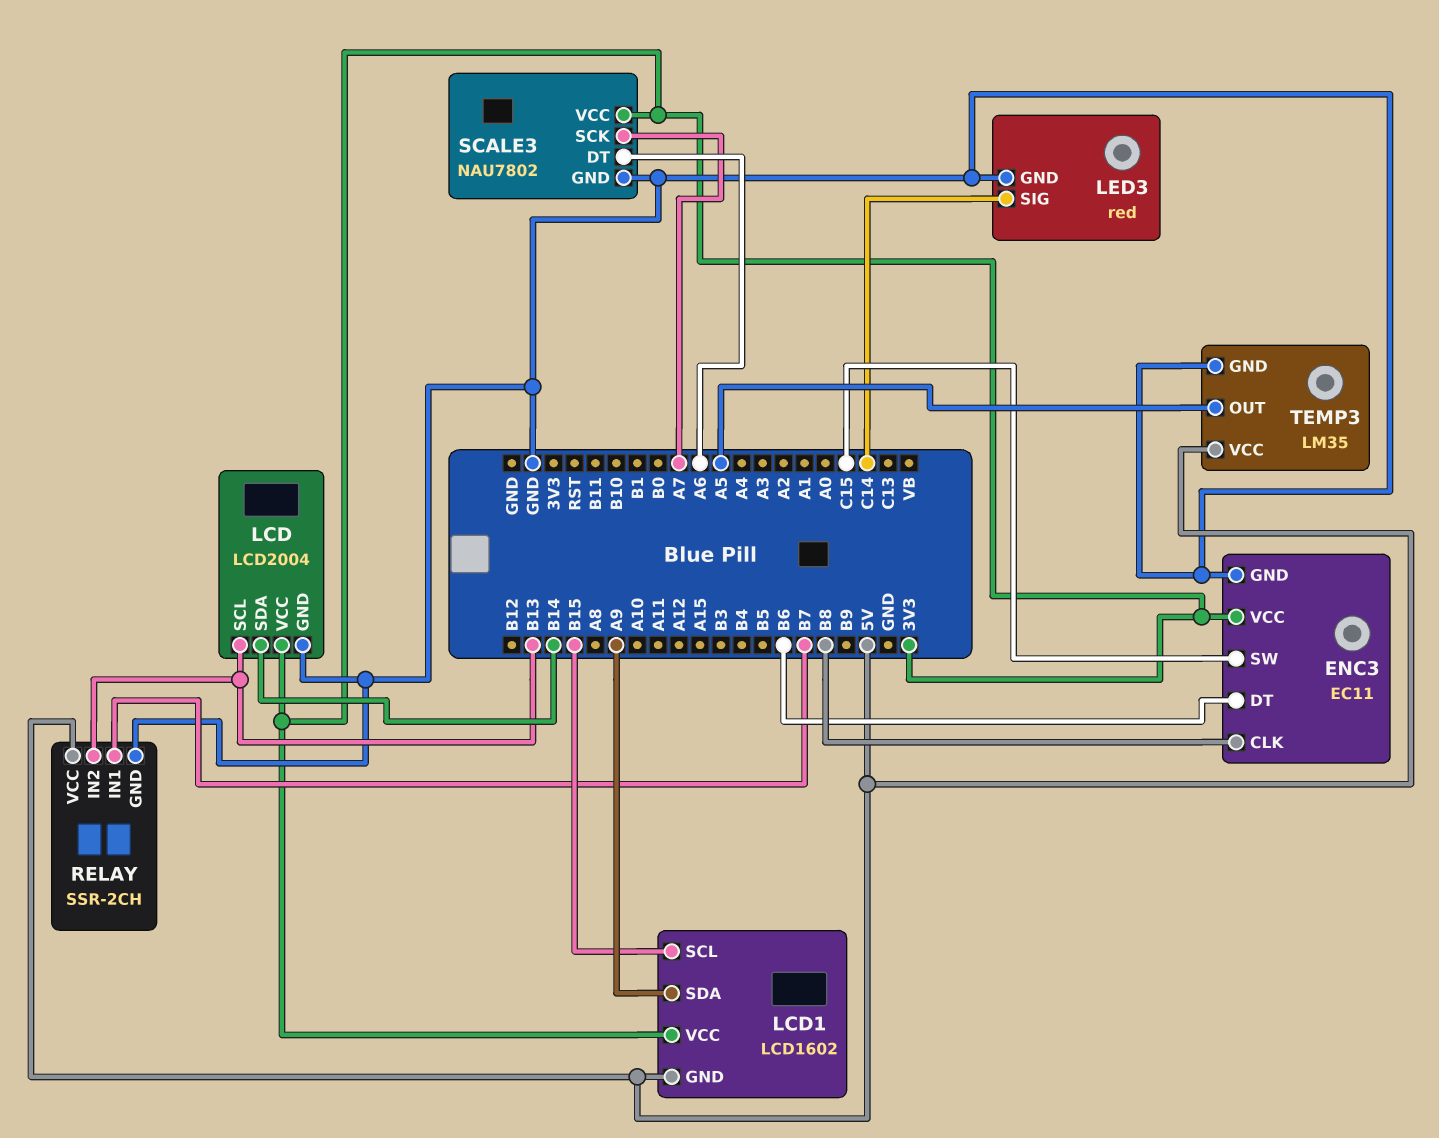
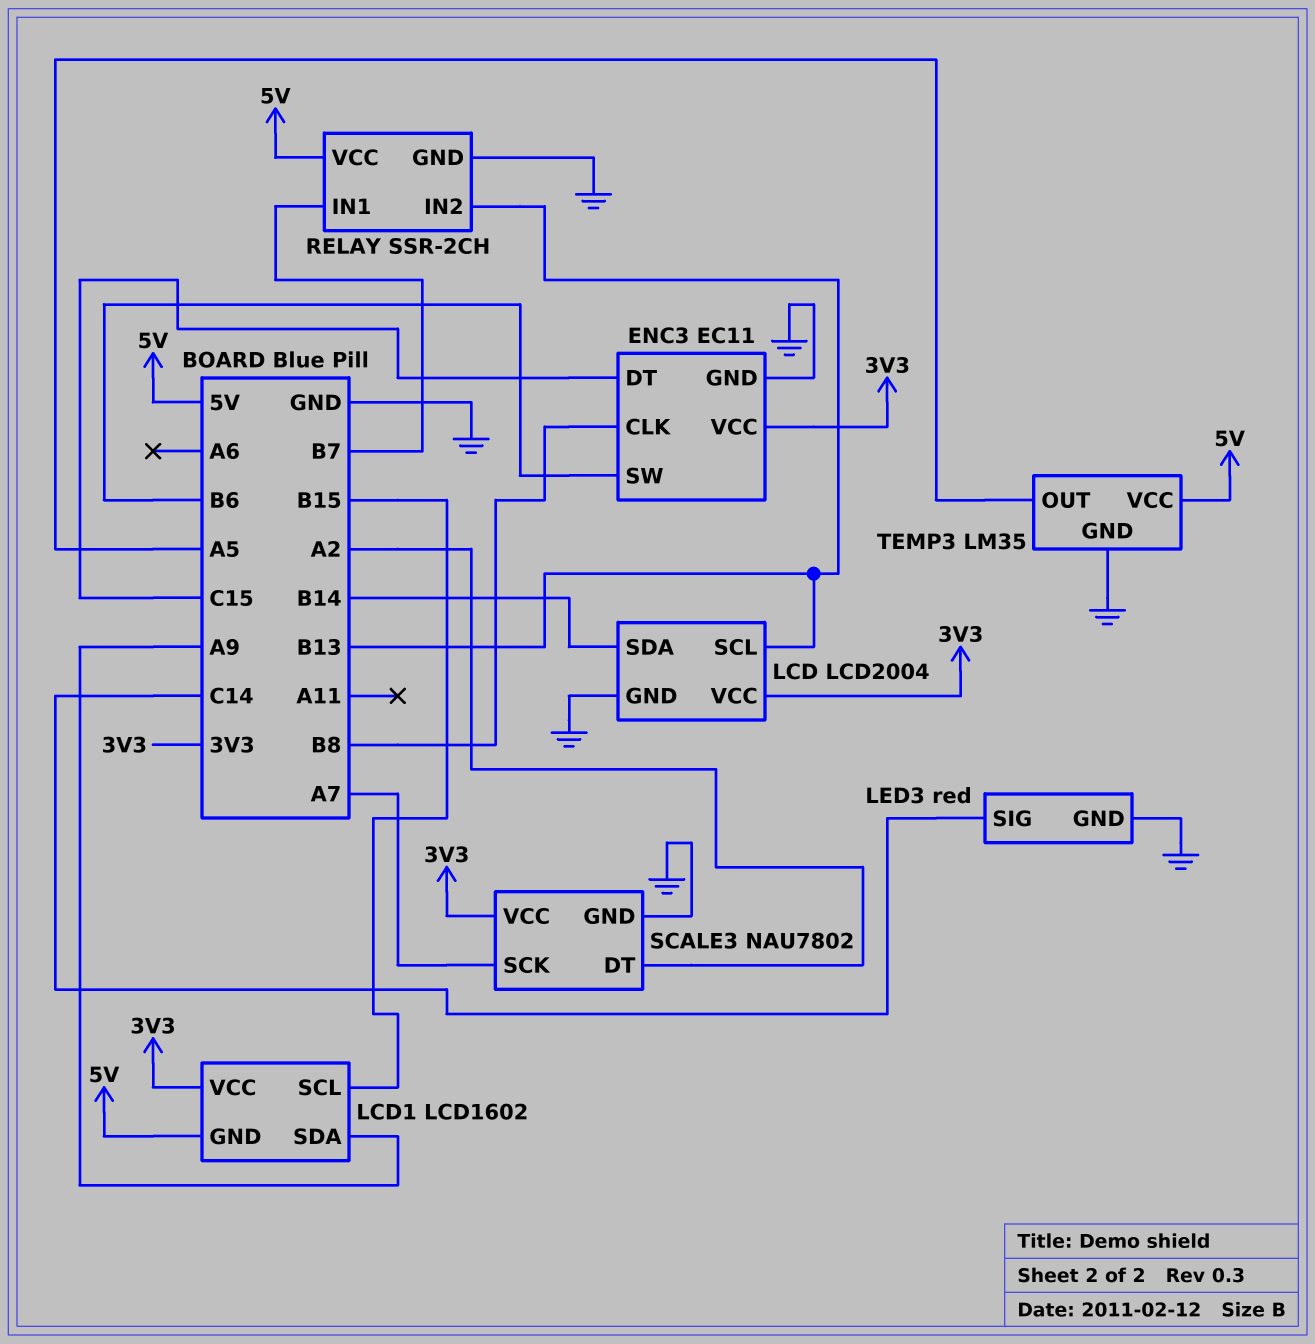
ENC3 pin DT: B6 -> C15
ENC3 pin SW: C15 -> B6
SCALE3 pin DT: A6 -> A2

